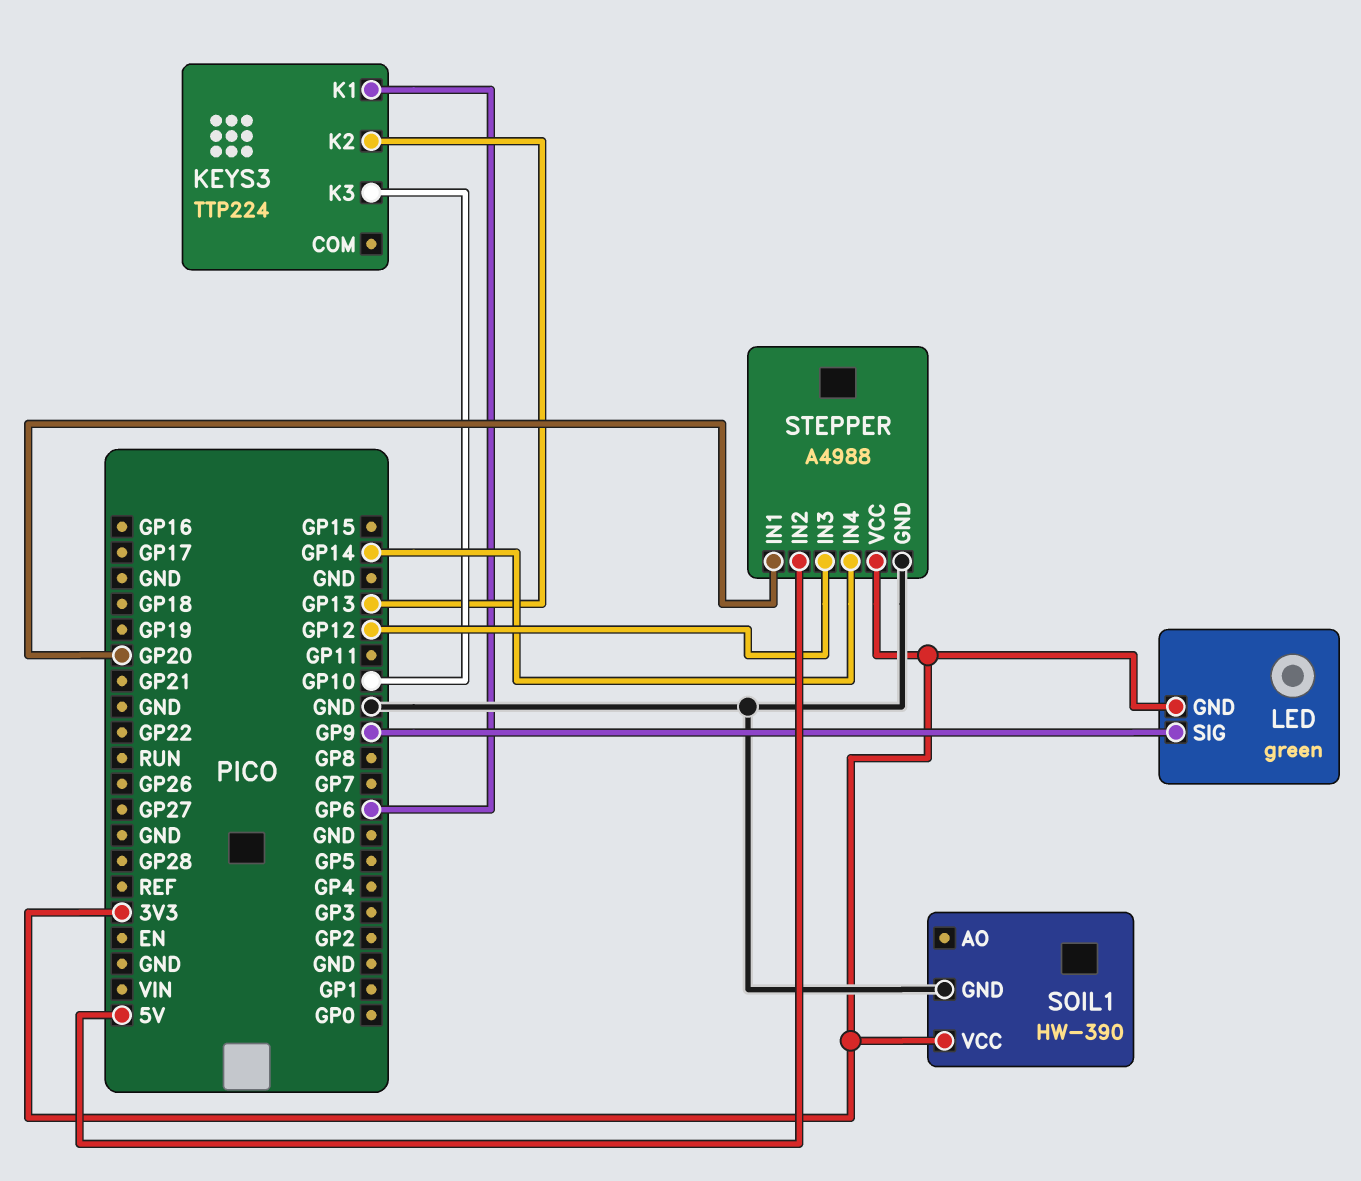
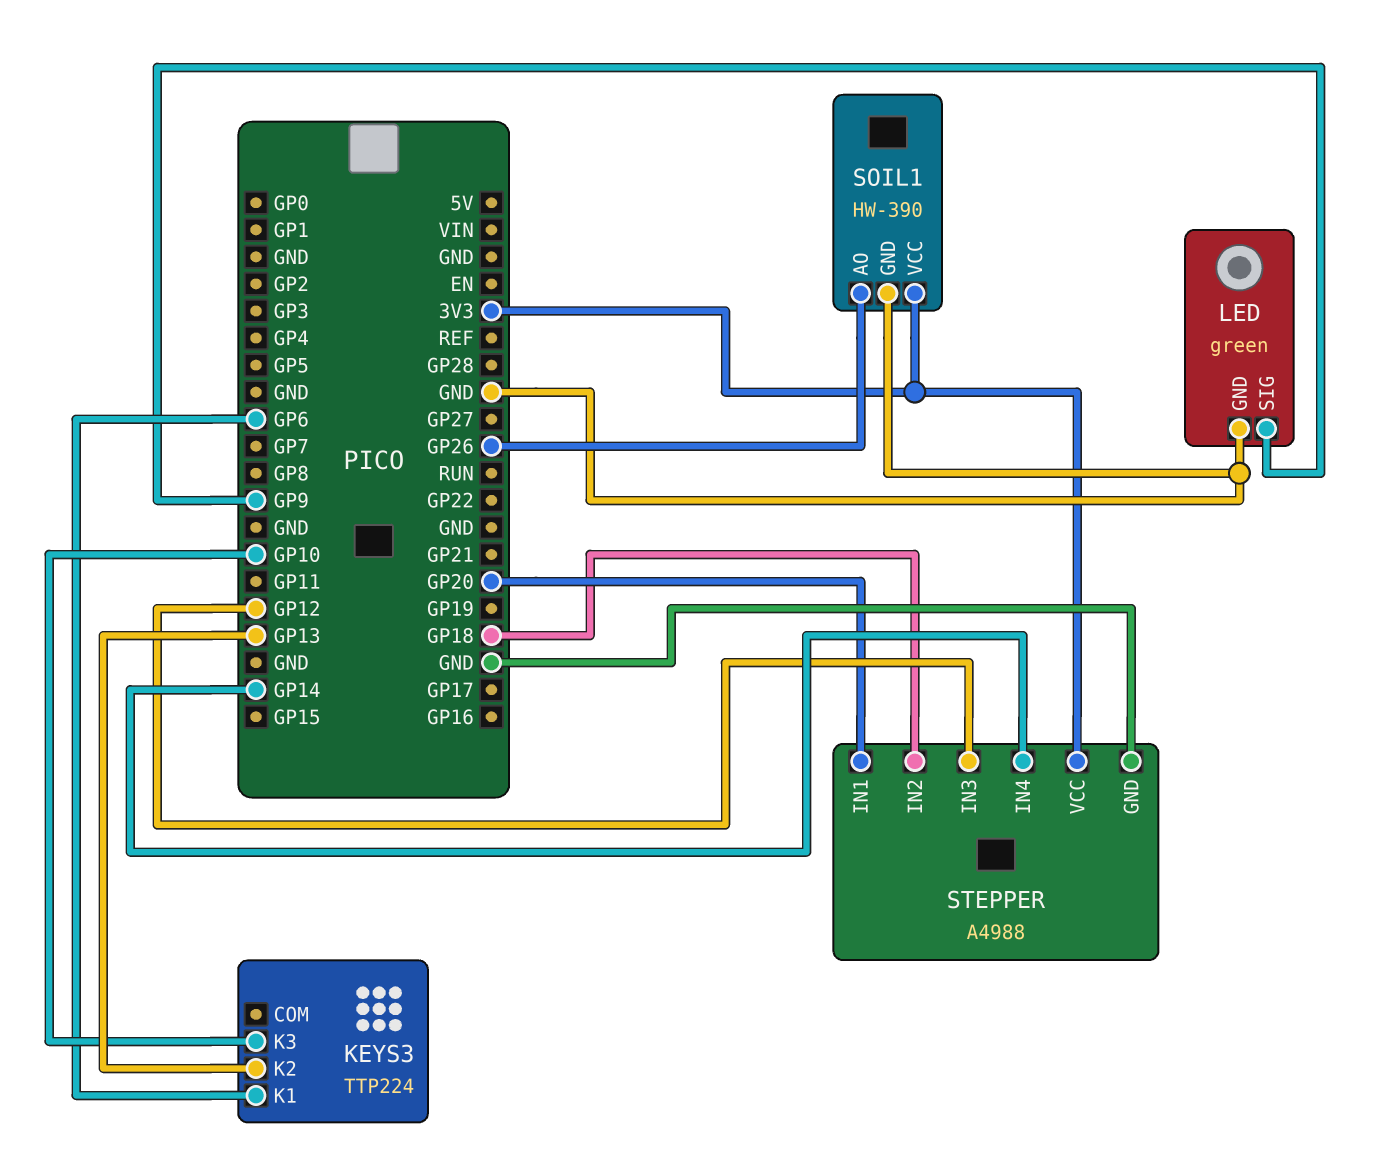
LED pin GND: 3V3 -> GND
SOIL1 pin AO: none -> GP26
STEPPER pin IN2: 5V -> GP18

